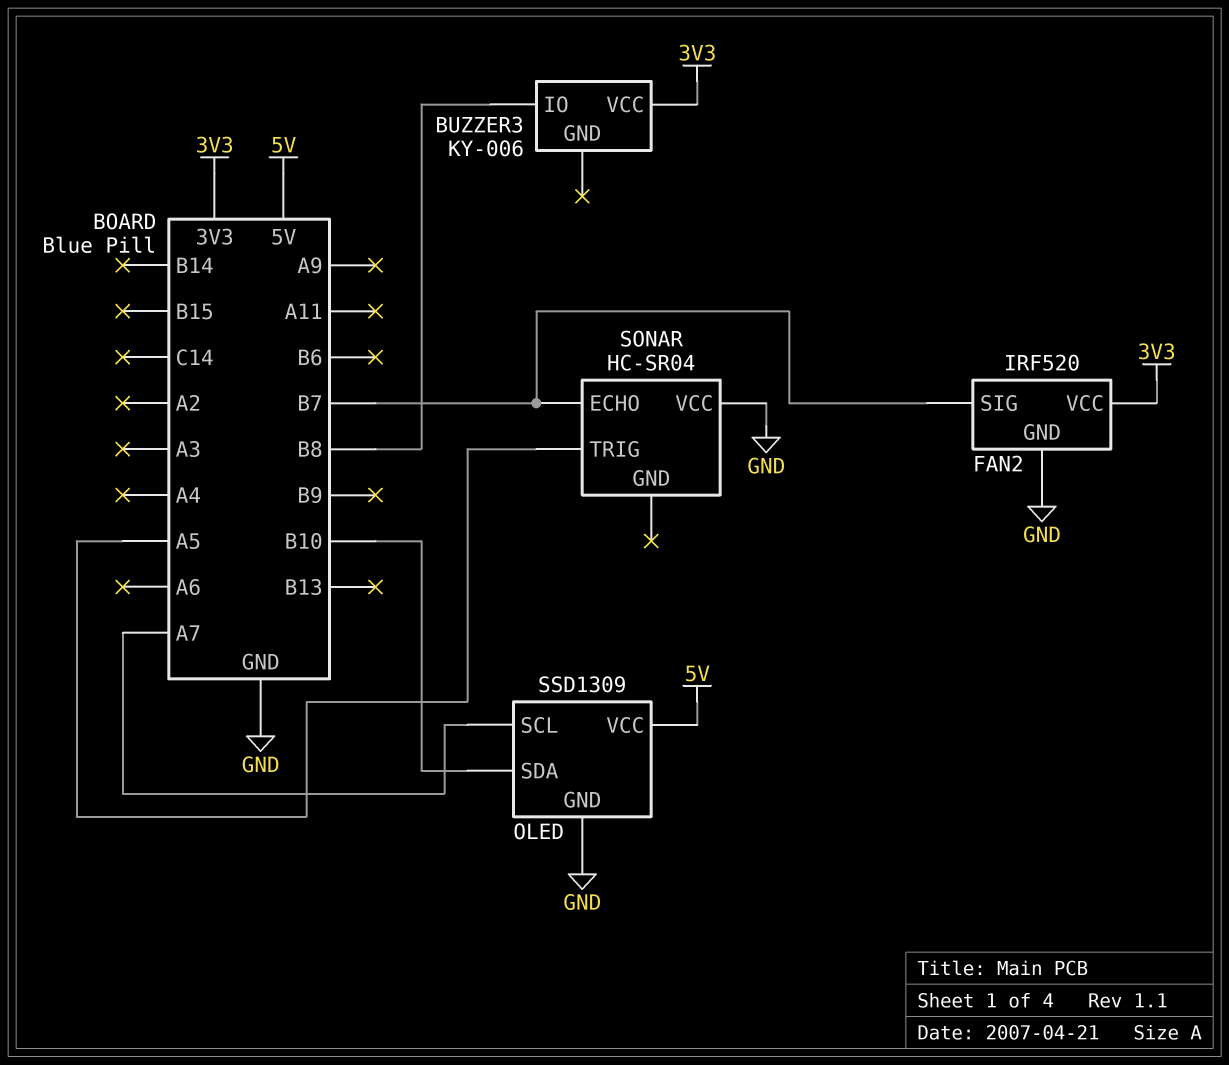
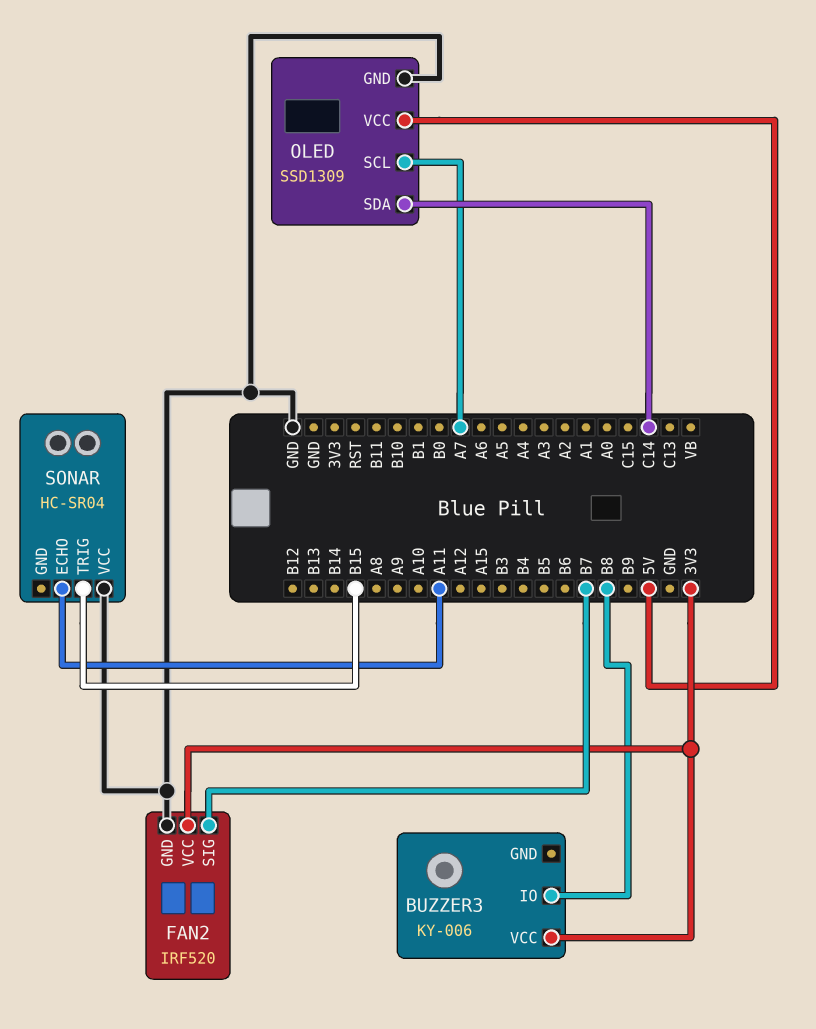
OLED pin SDA: B10 -> C14
SONAR pin ECHO: B7 -> A11
SONAR pin TRIG: A5 -> B15

